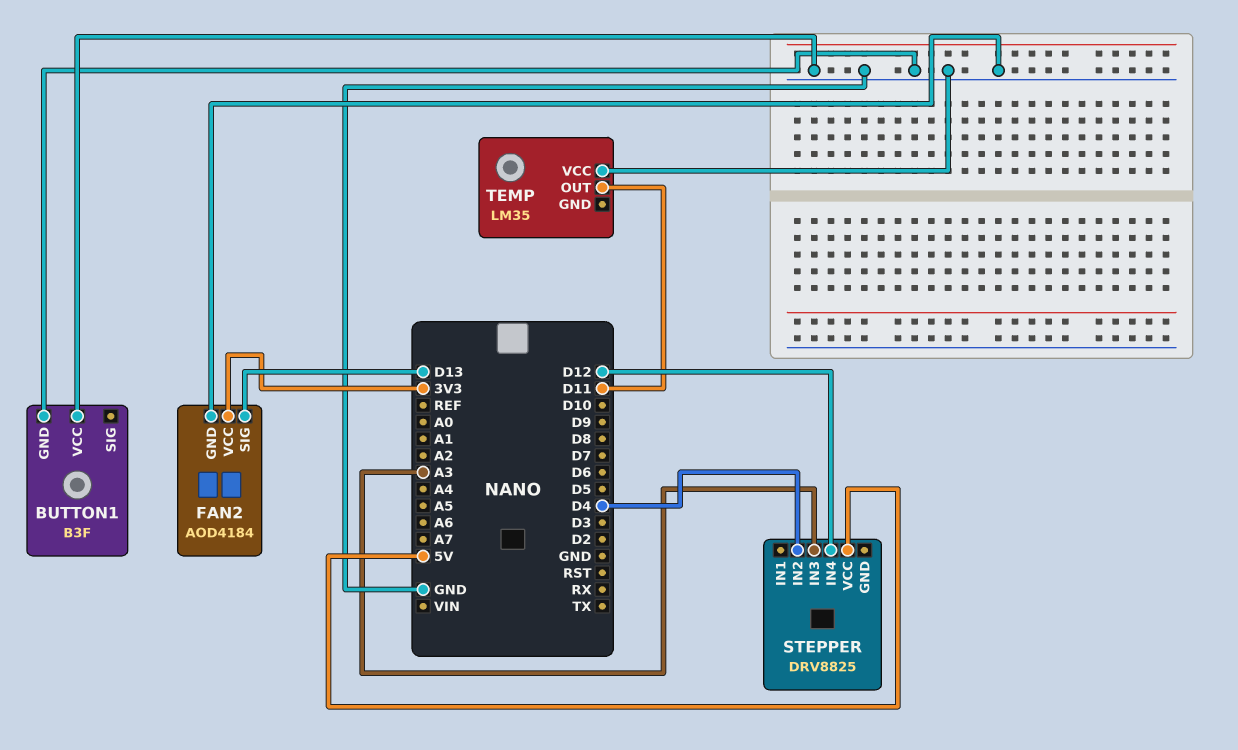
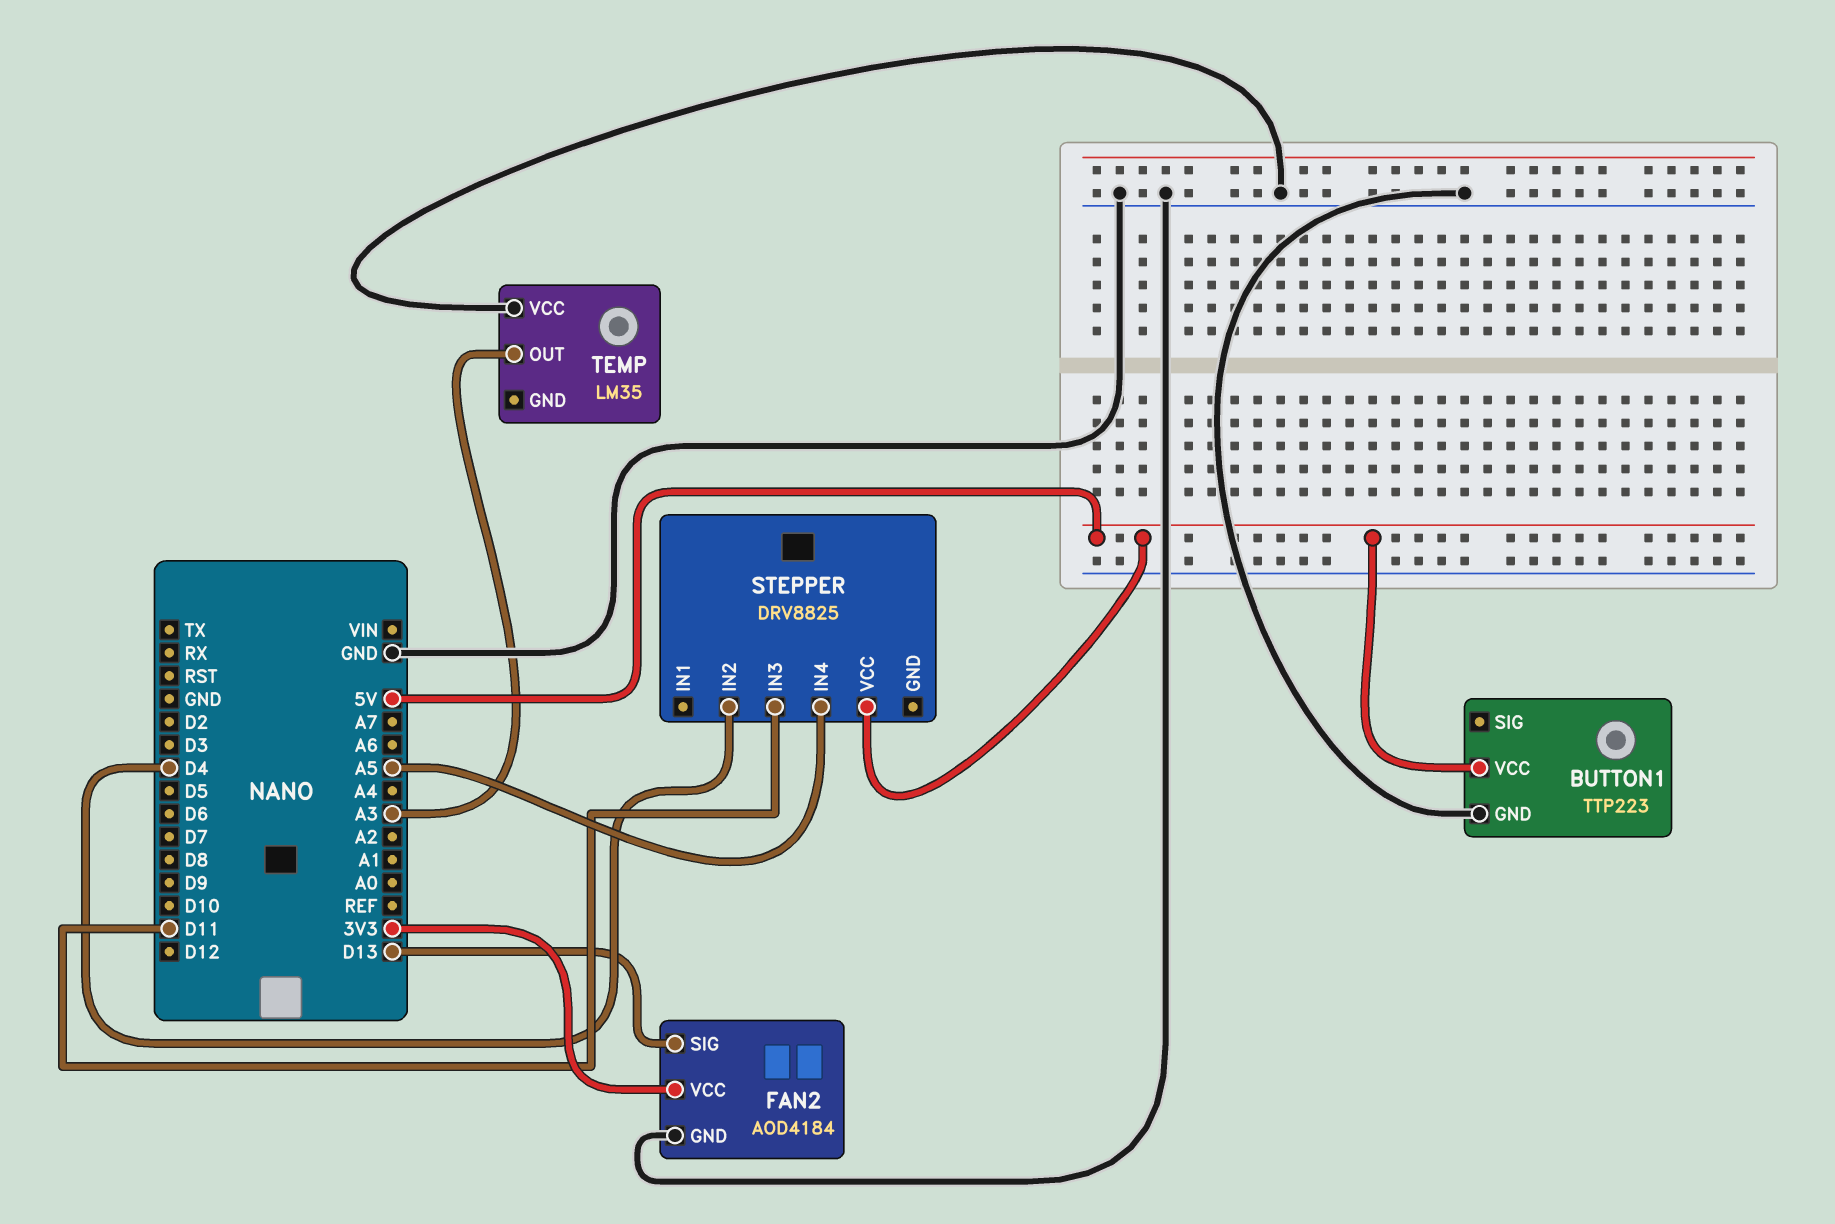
BUTTON1: B3F -> TTP223
BUTTON1 pin VCC: GND -> 5V
STEPPER pin IN3: A3 -> D11
STEPPER pin IN4: D12 -> A5
TEMP pin OUT: D11 -> A3

